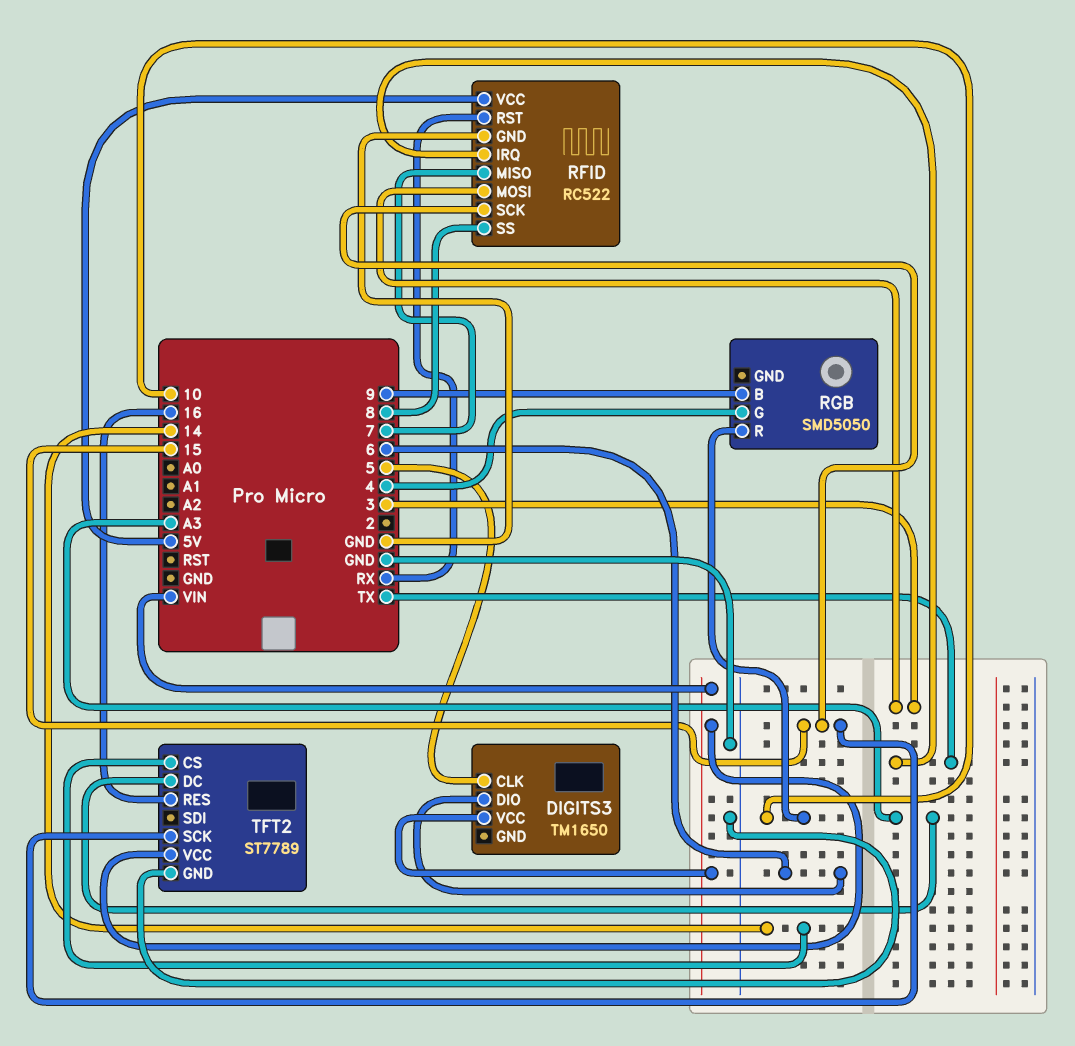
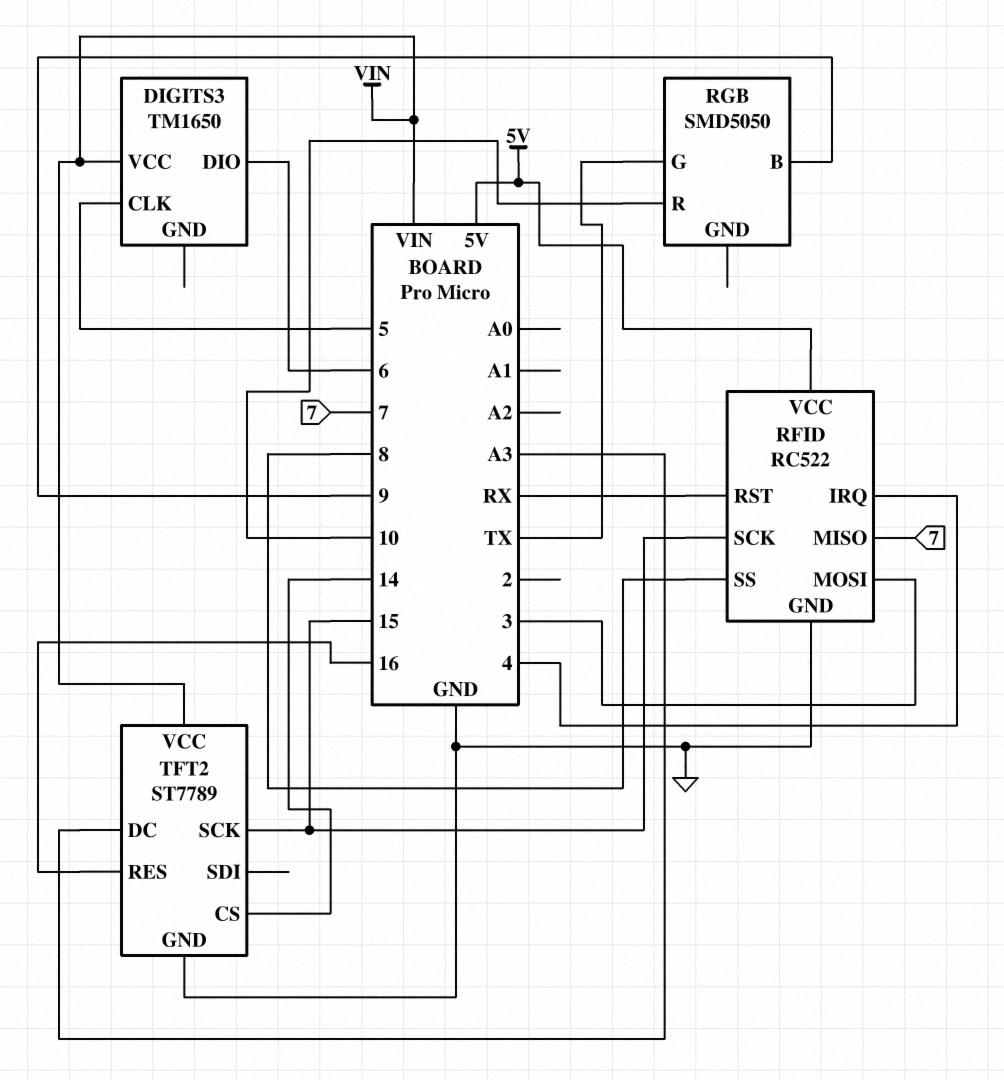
RFID pin IRQ: TX -> 4
RGB pin G: 4 -> TX

